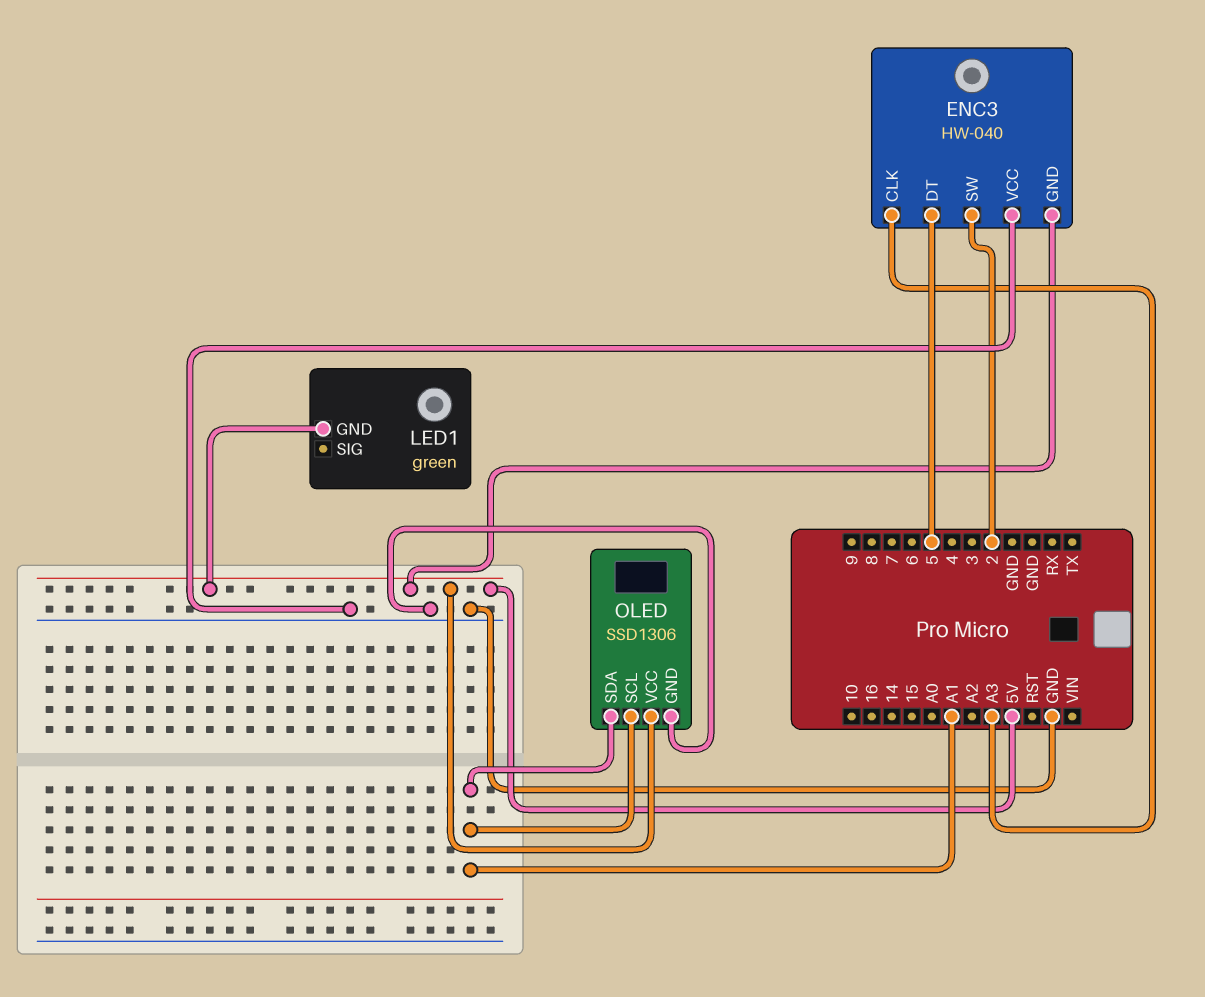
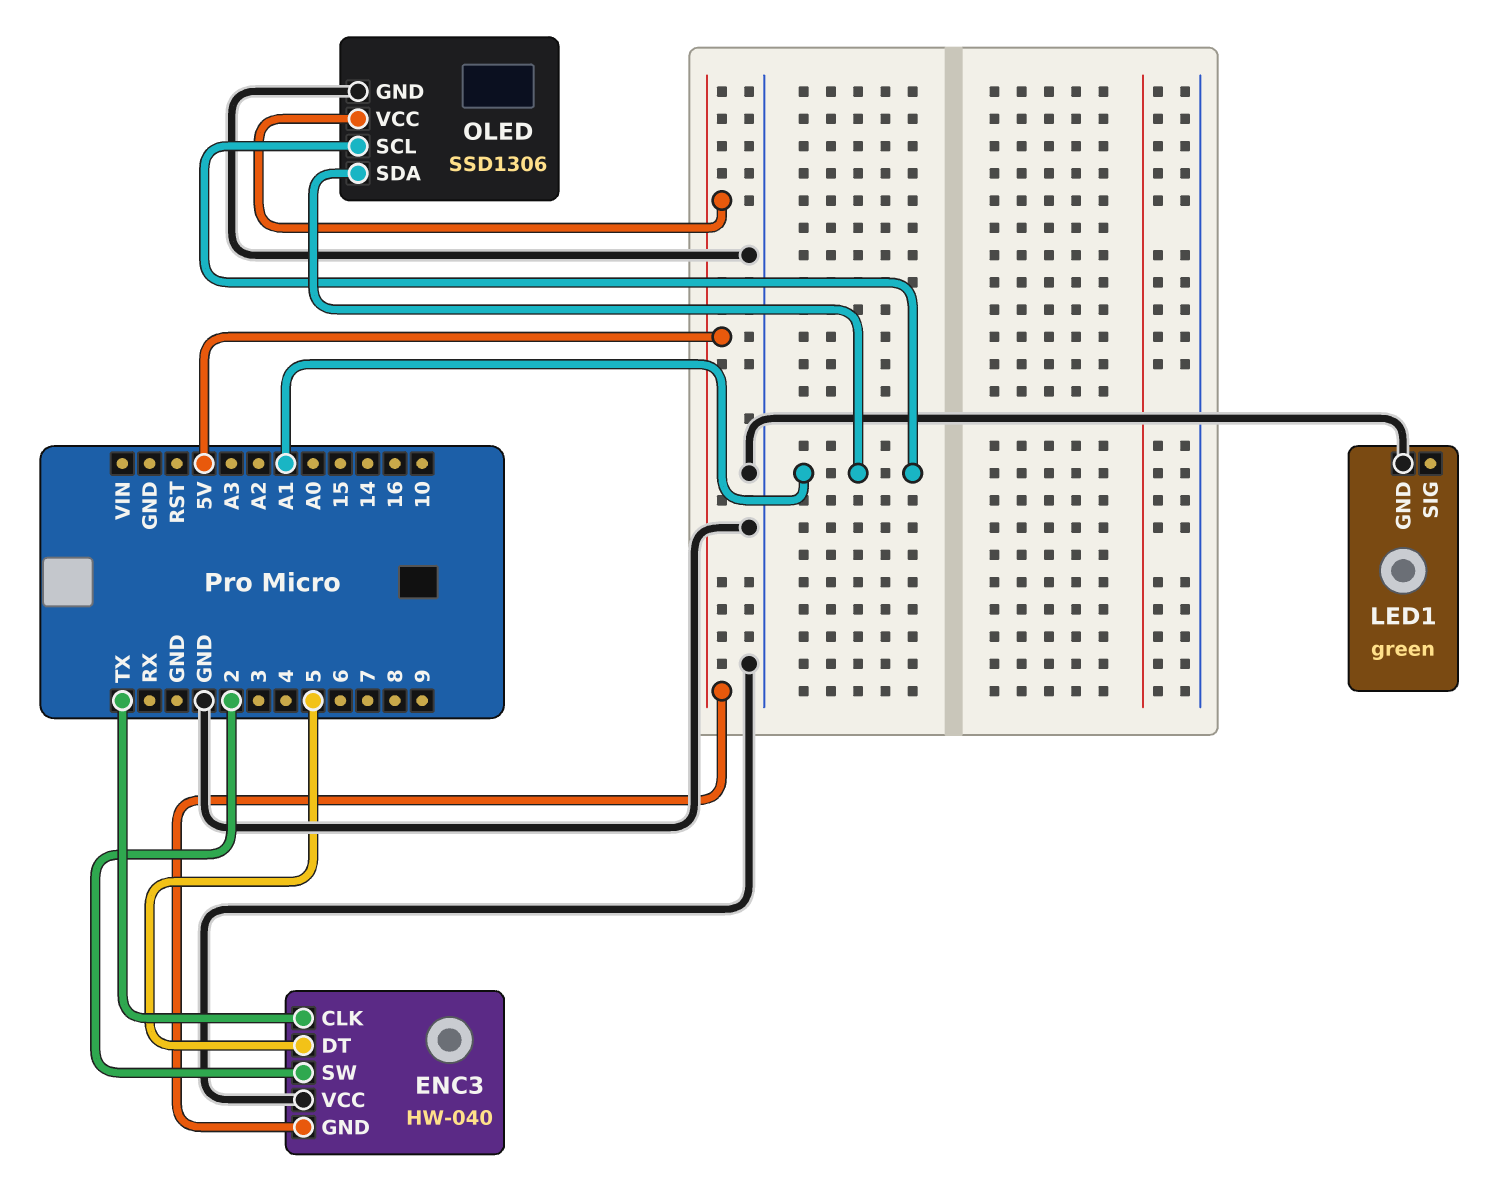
ENC3 pin CLK: A3 -> TX
LED1 pin GND: 5V -> GND

